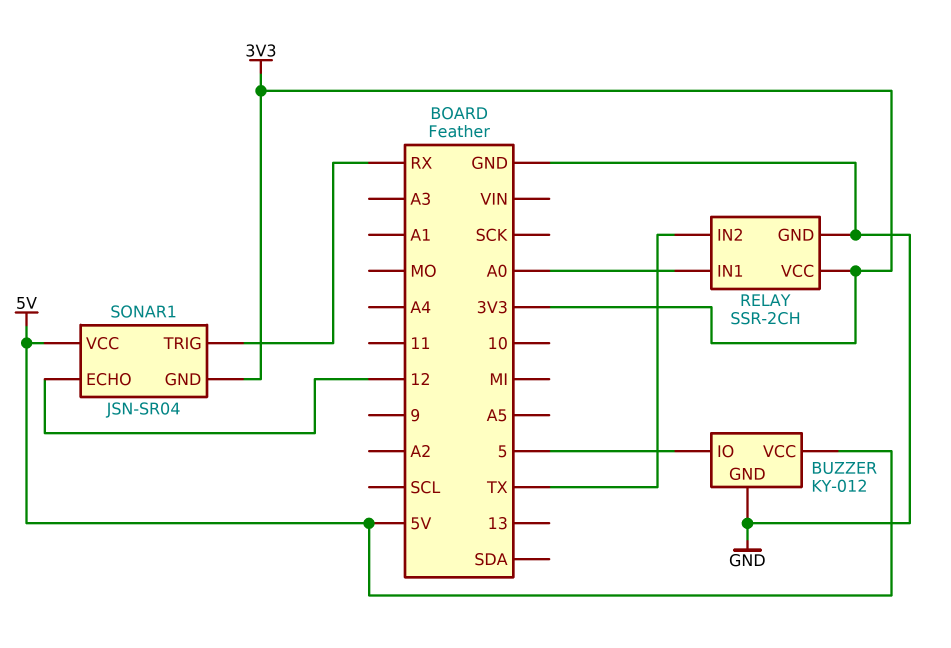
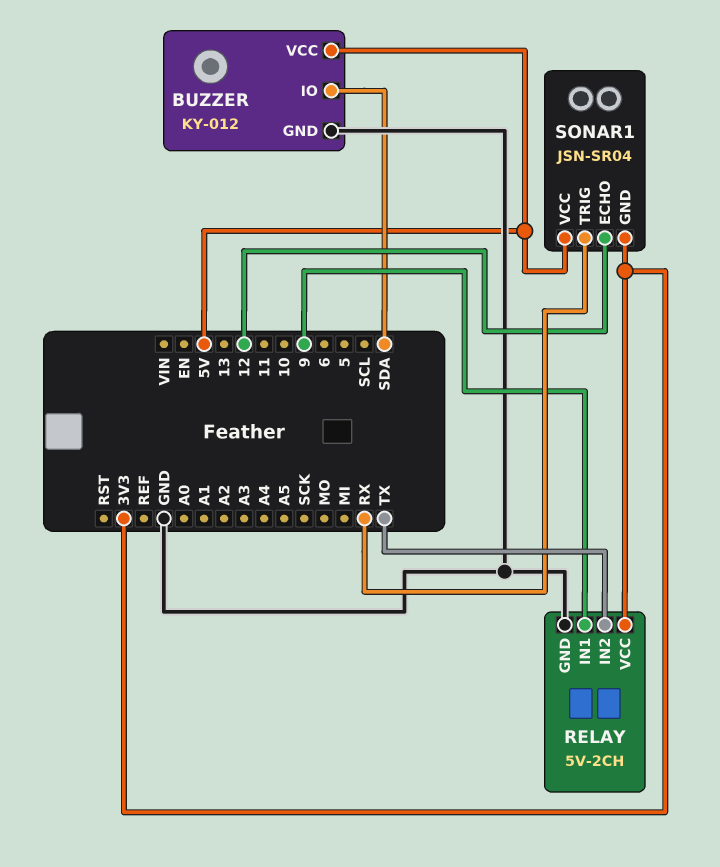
BUZZER pin IO: 5 -> SDA
RELAY: SSR-2CH -> 5V-2CH
RELAY pin IN1: A0 -> 9

